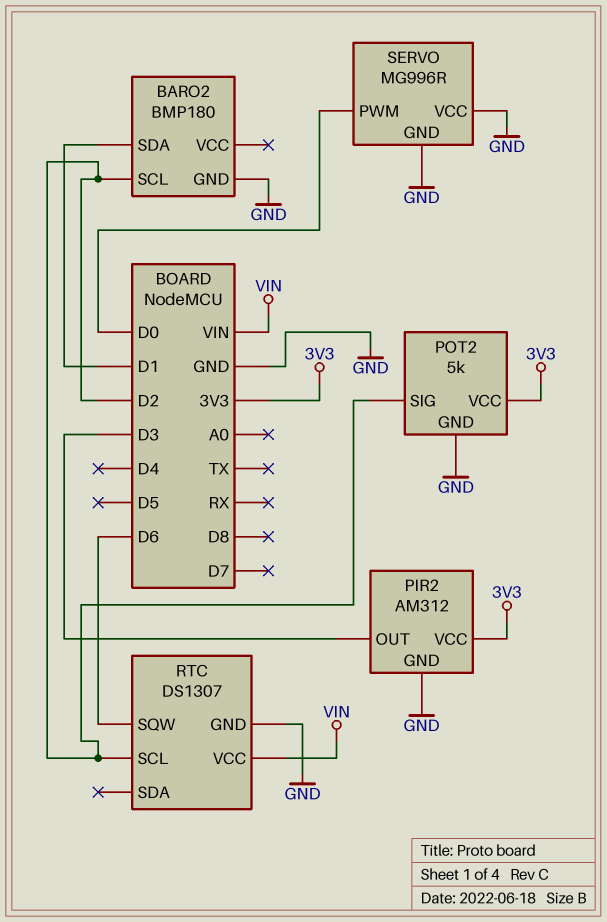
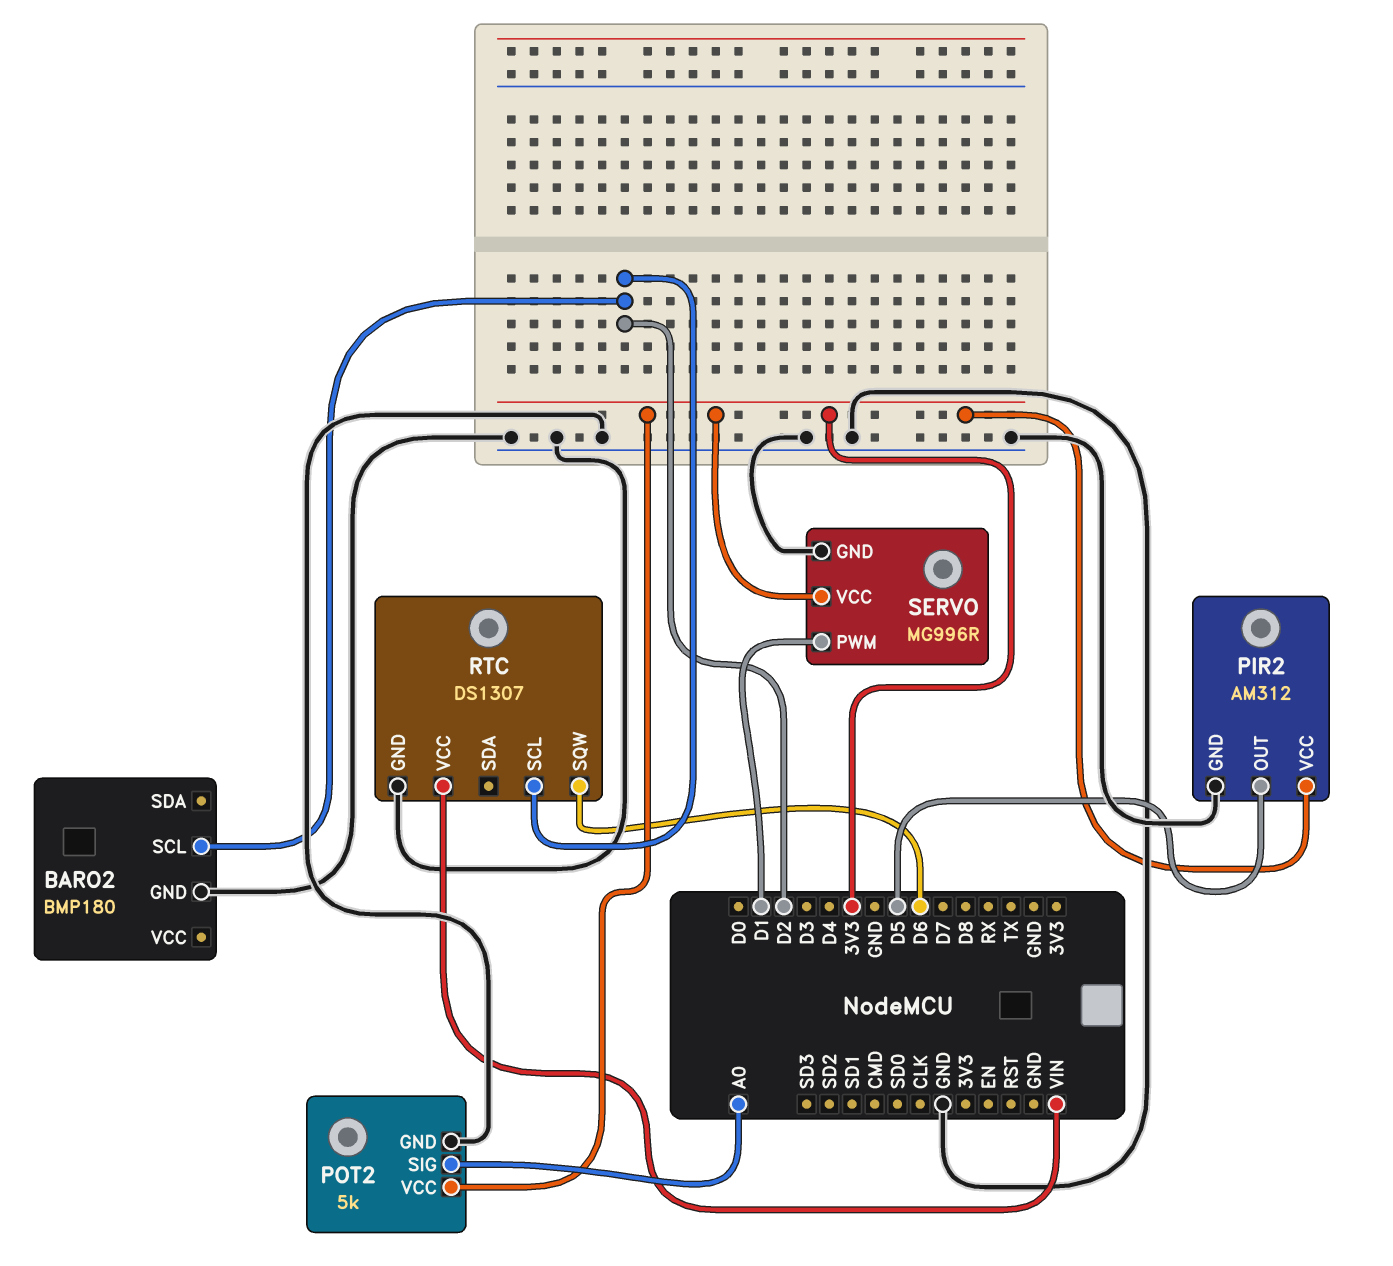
BARO2 pin SDA: D1 -> none
PIR2 pin OUT: D3 -> D5
POT2 pin SIG: D2 -> A0
SERVO pin PWM: D0 -> D1
SERVO pin VCC: GND -> 3V3

